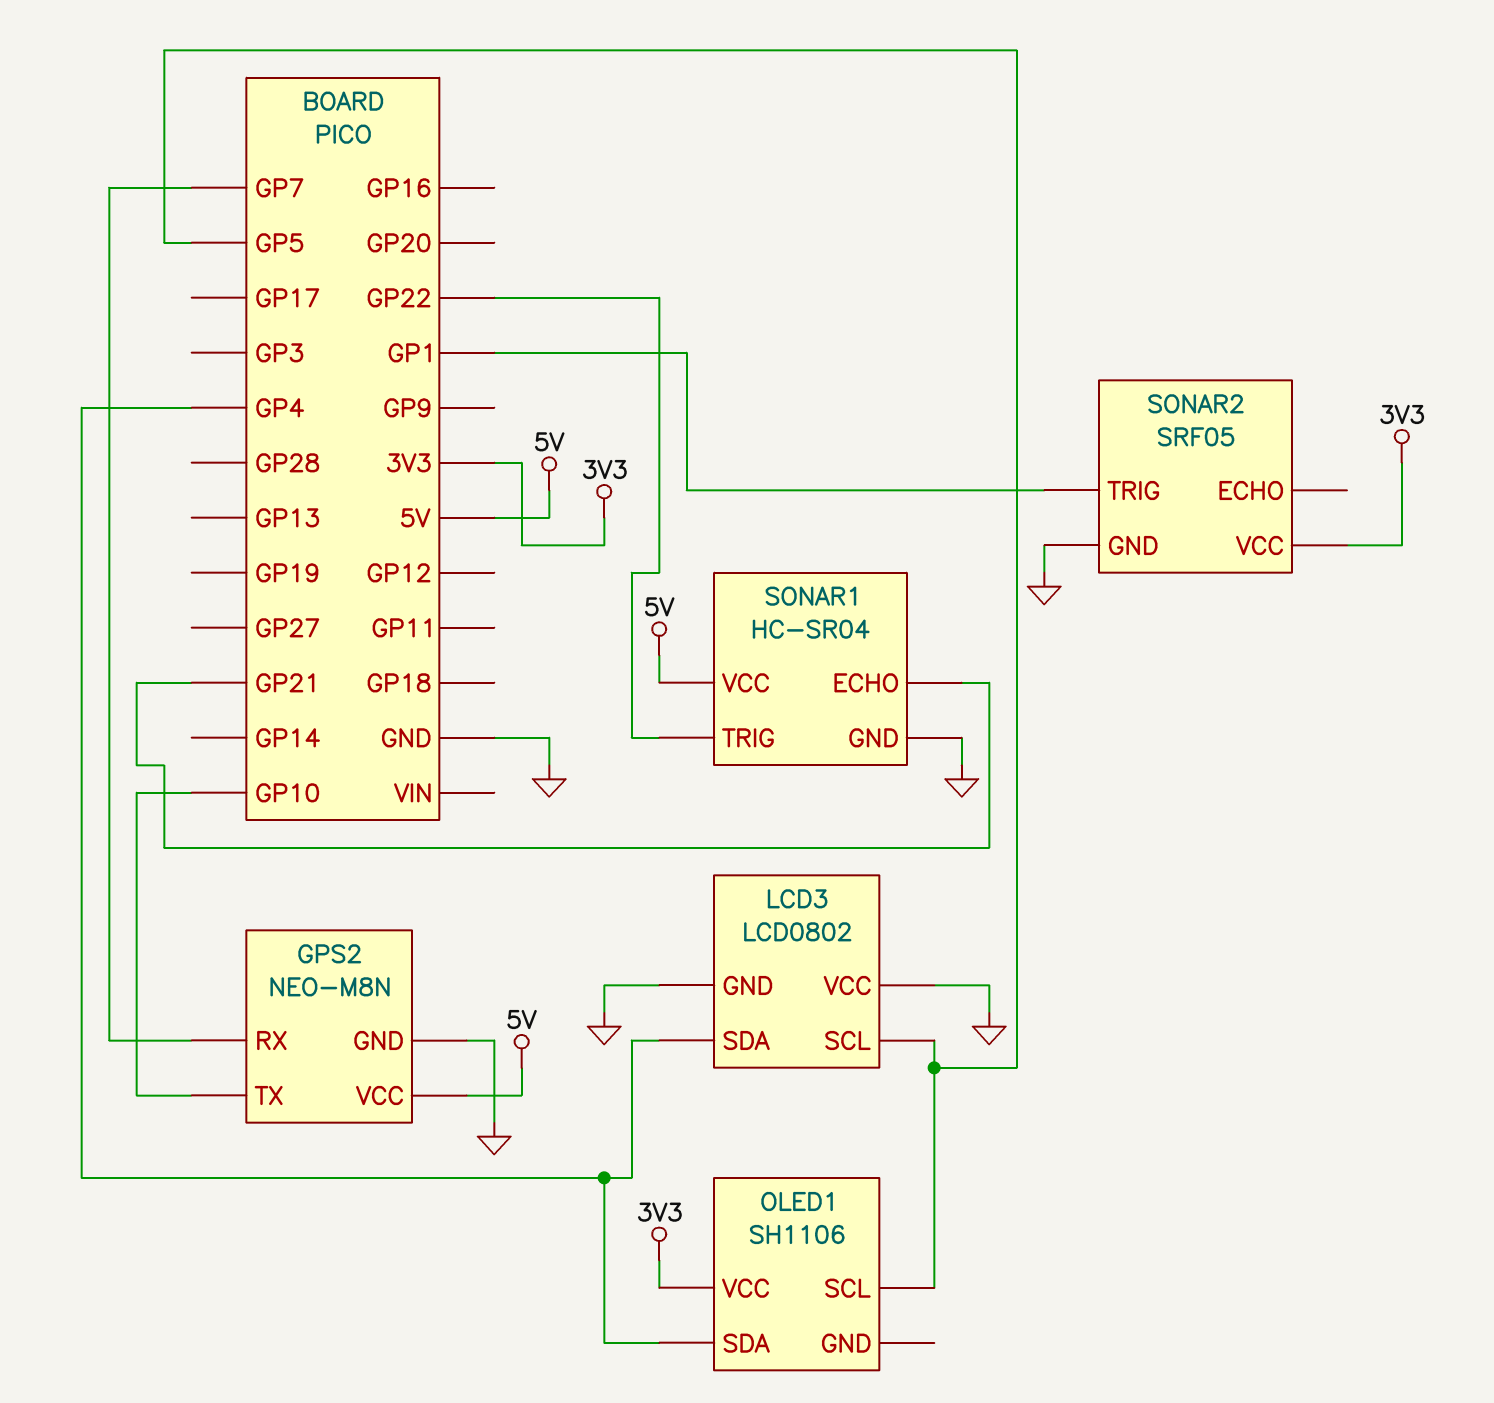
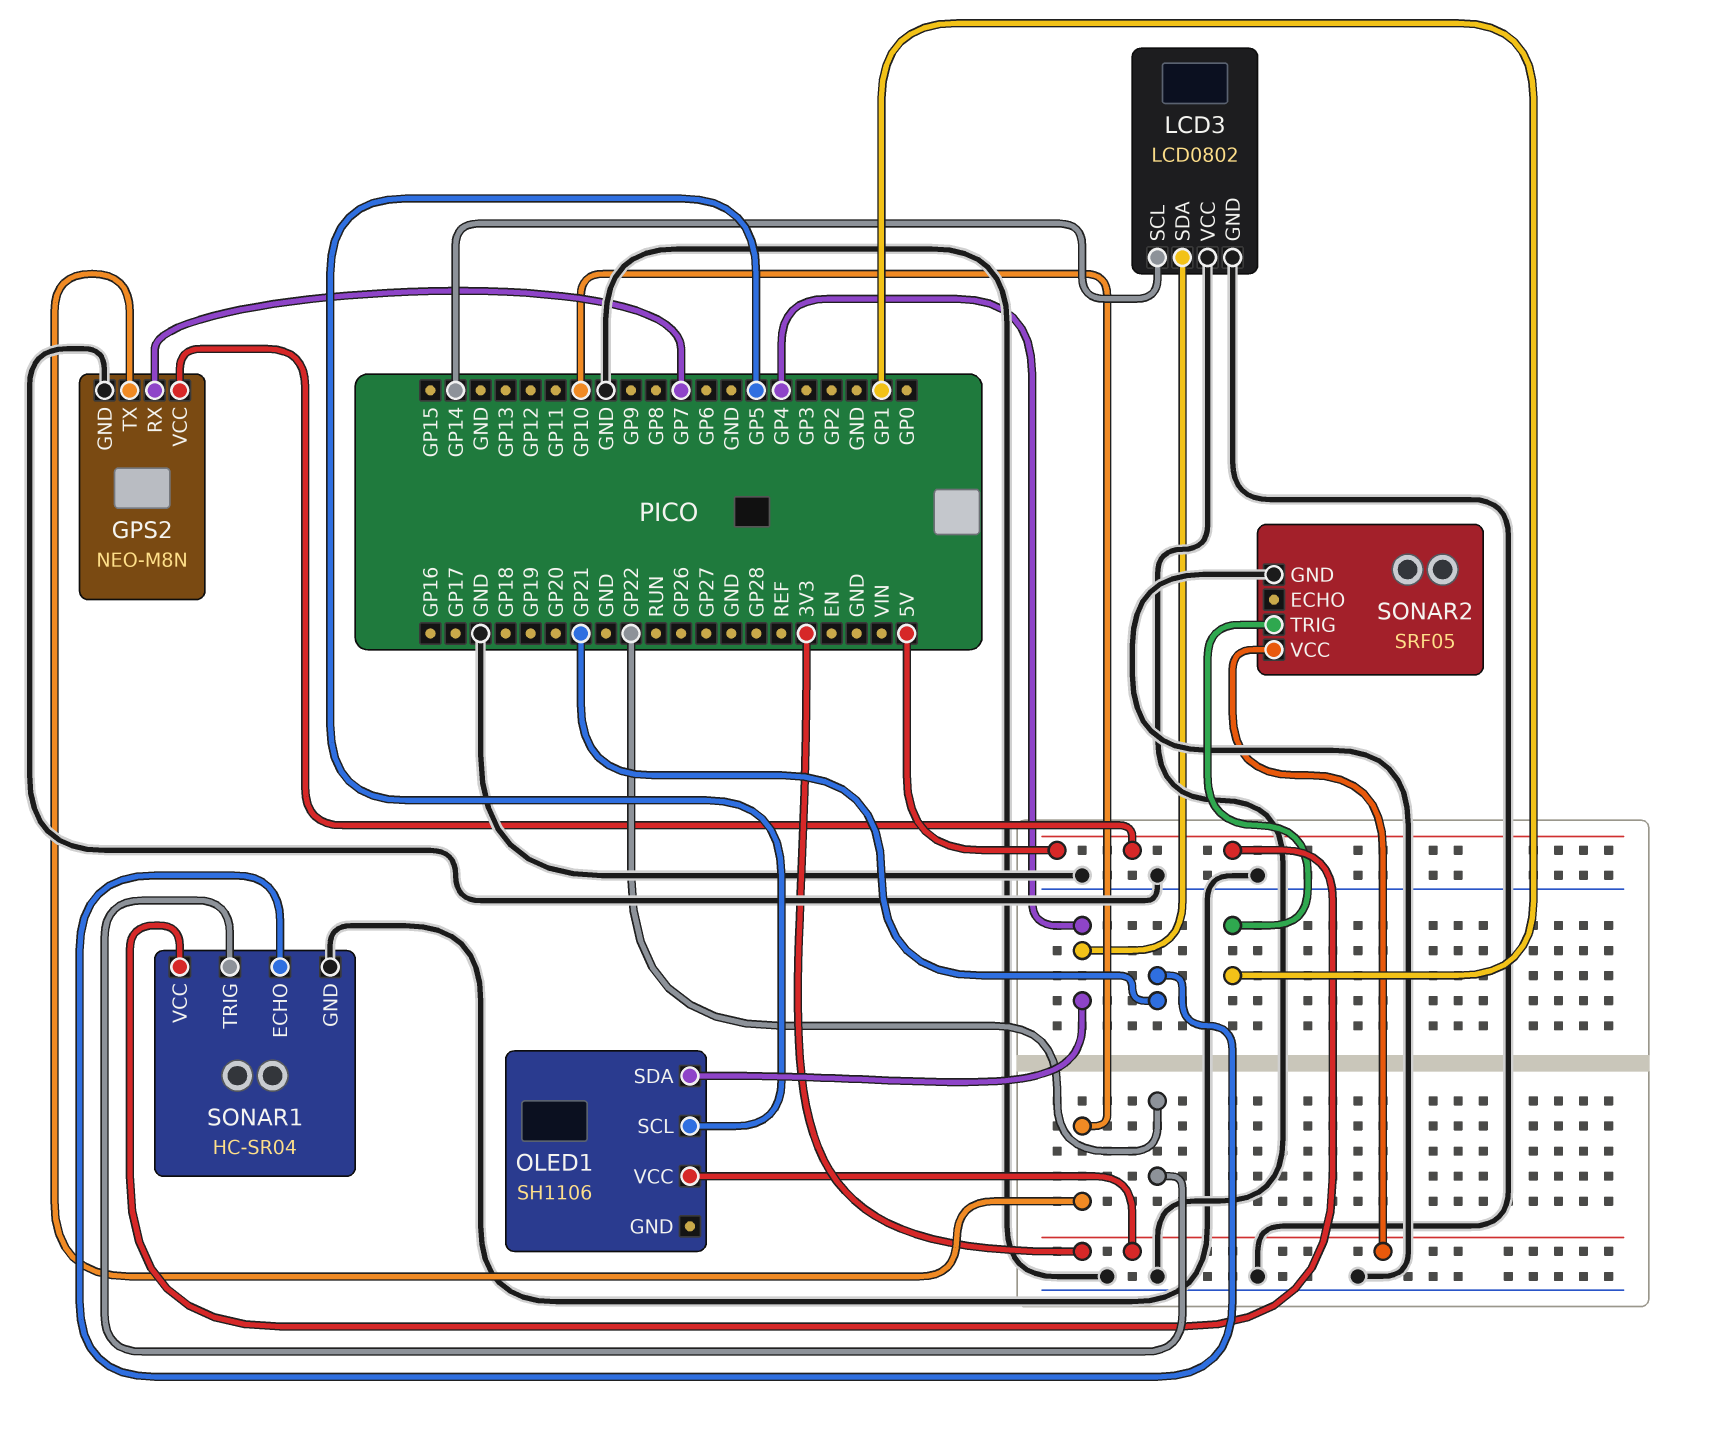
LCD3 pin SCL: GP5 -> GP14

